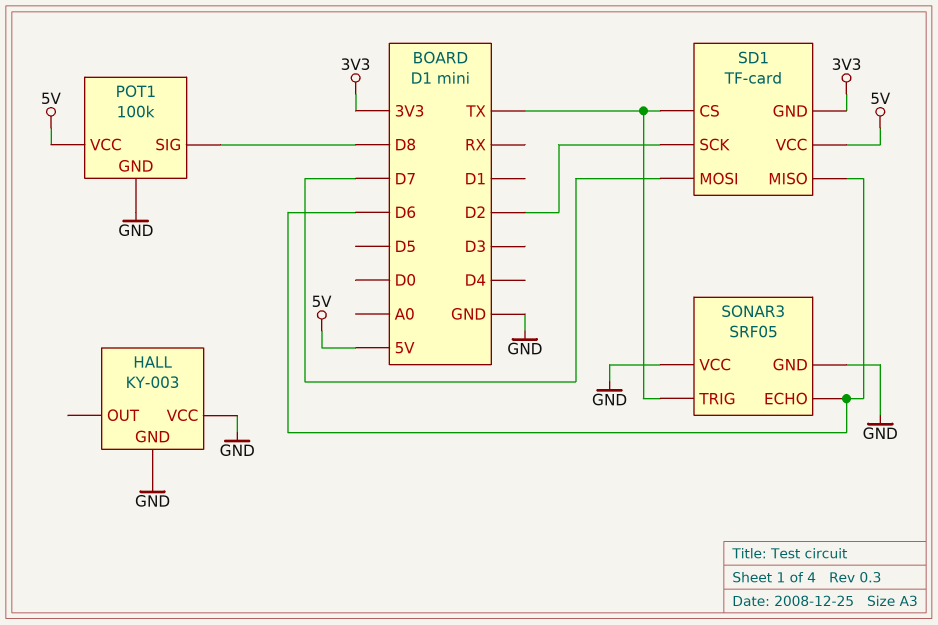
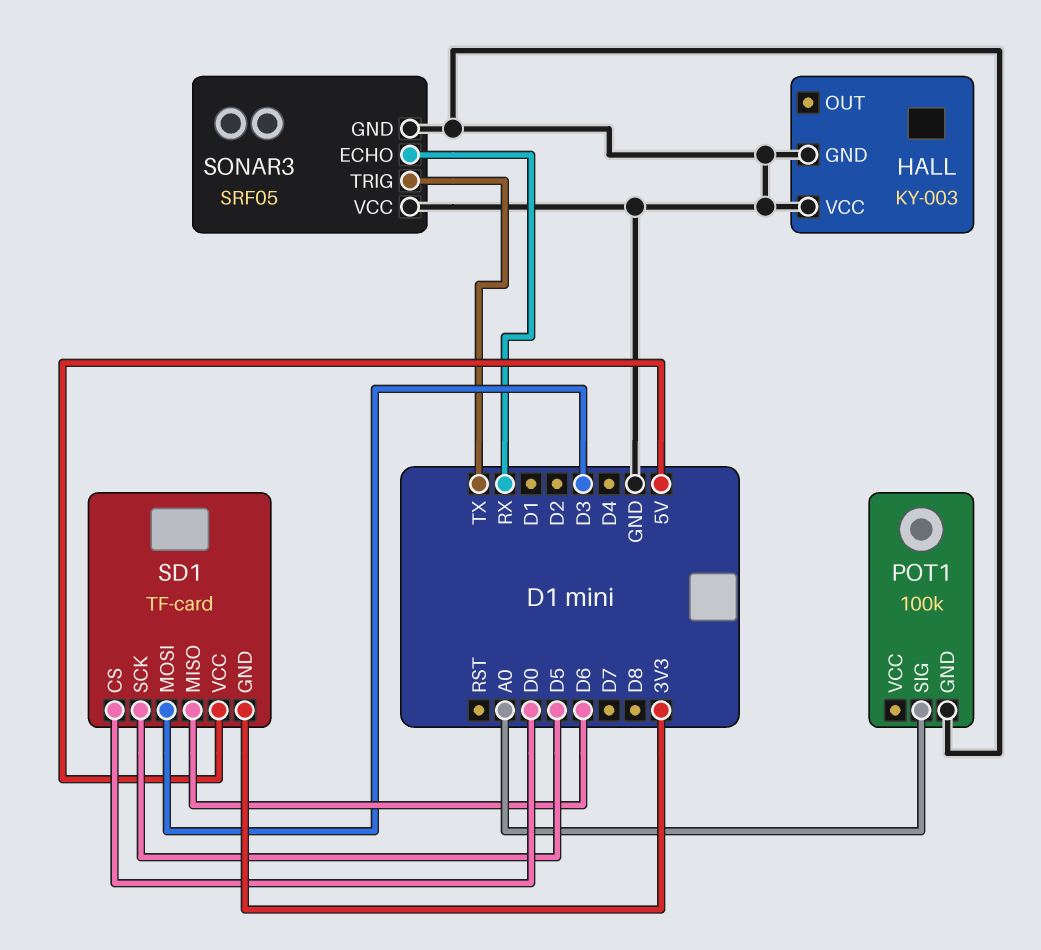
POT1 pin SIG: D8 -> A0
POT1 pin VCC: 5V -> none
SD1 pin CS: TX -> D0
SD1 pin MOSI: D7 -> D3
SD1 pin SCK: D2 -> D5
SONAR3 pin ECHO: D6 -> RX

